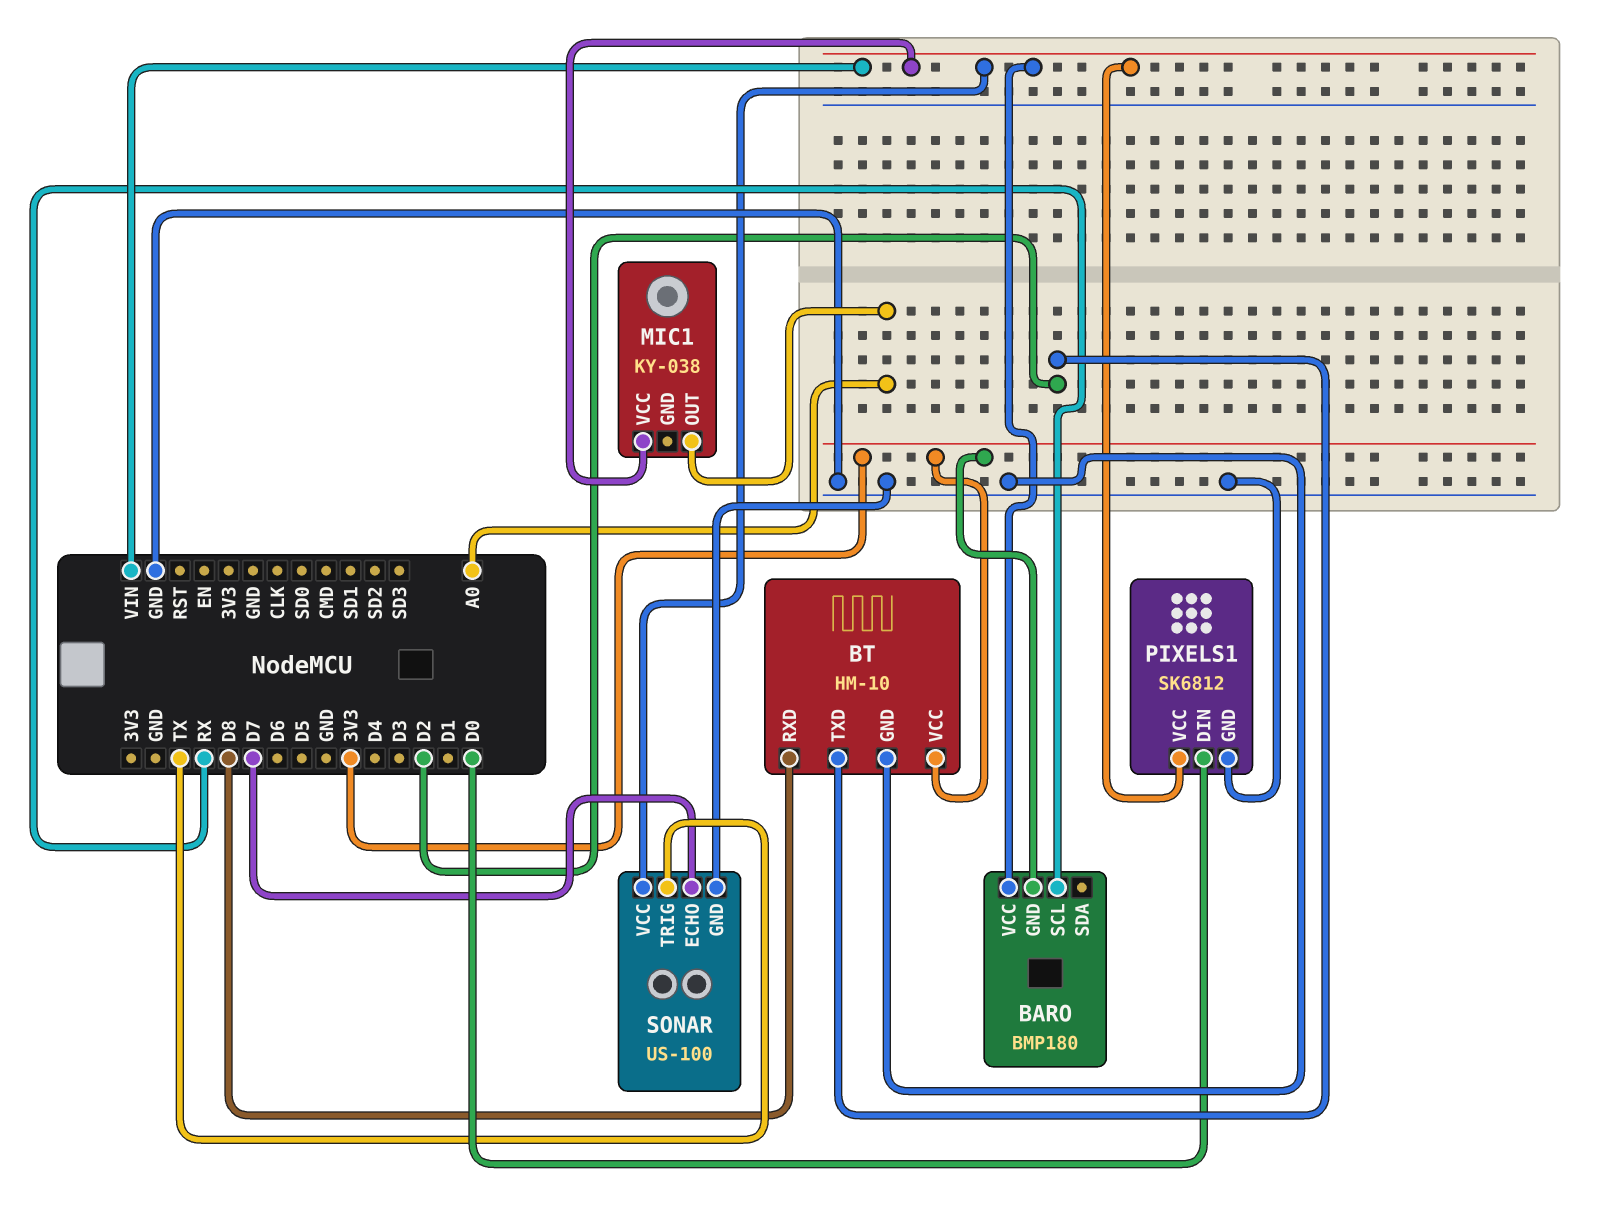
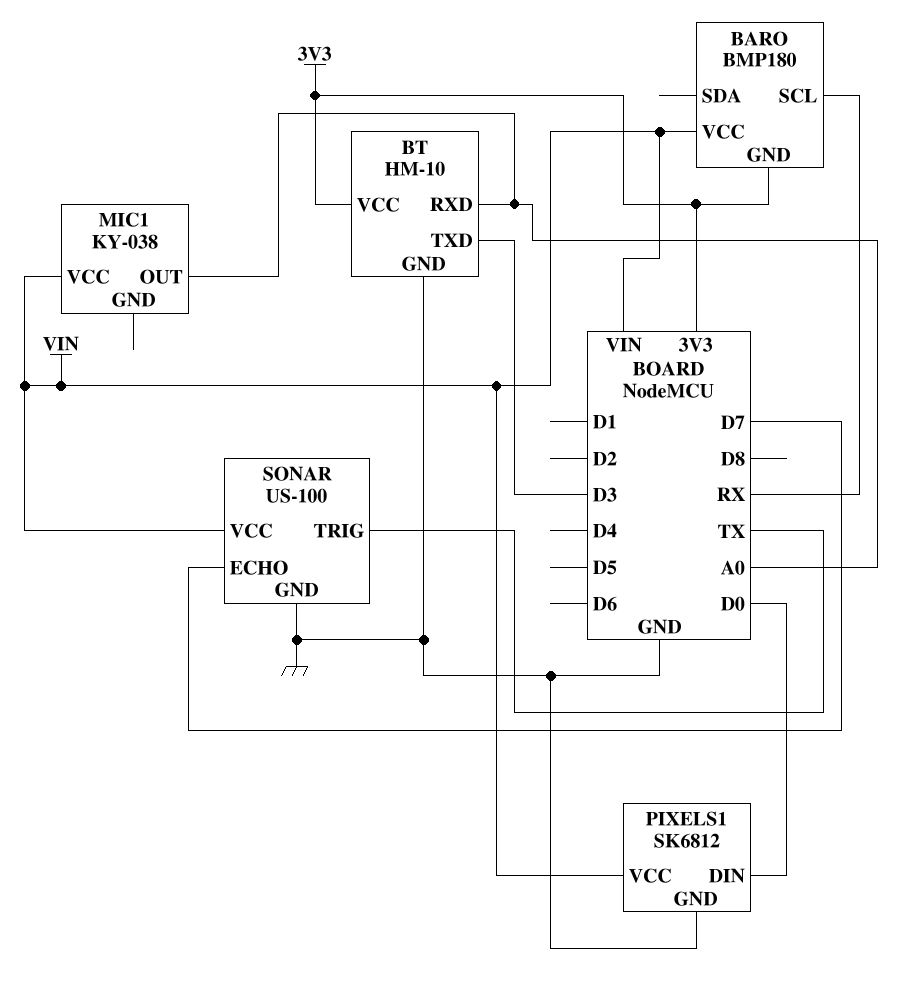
BT pin RXD: D8 -> A0
BT pin TXD: D2 -> D3

